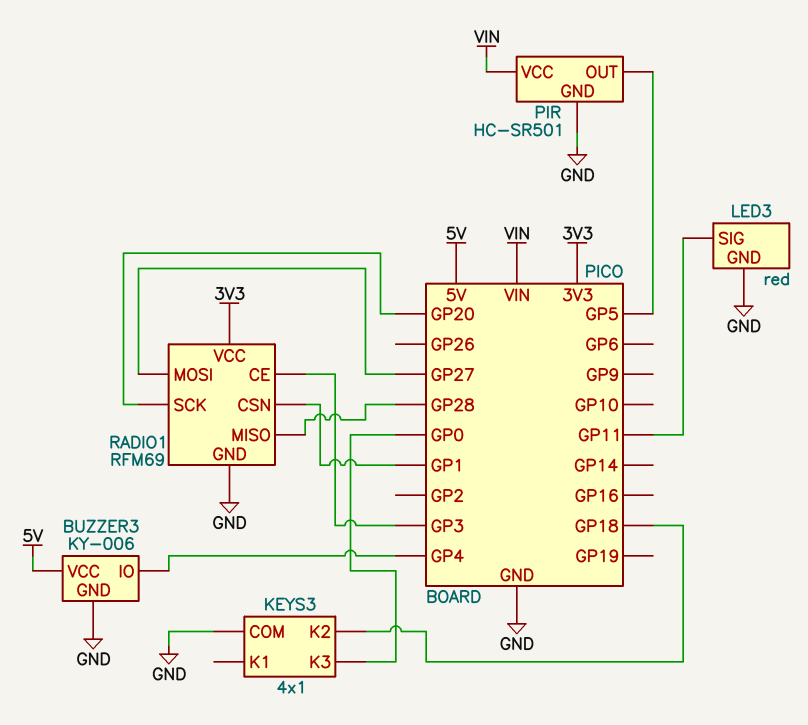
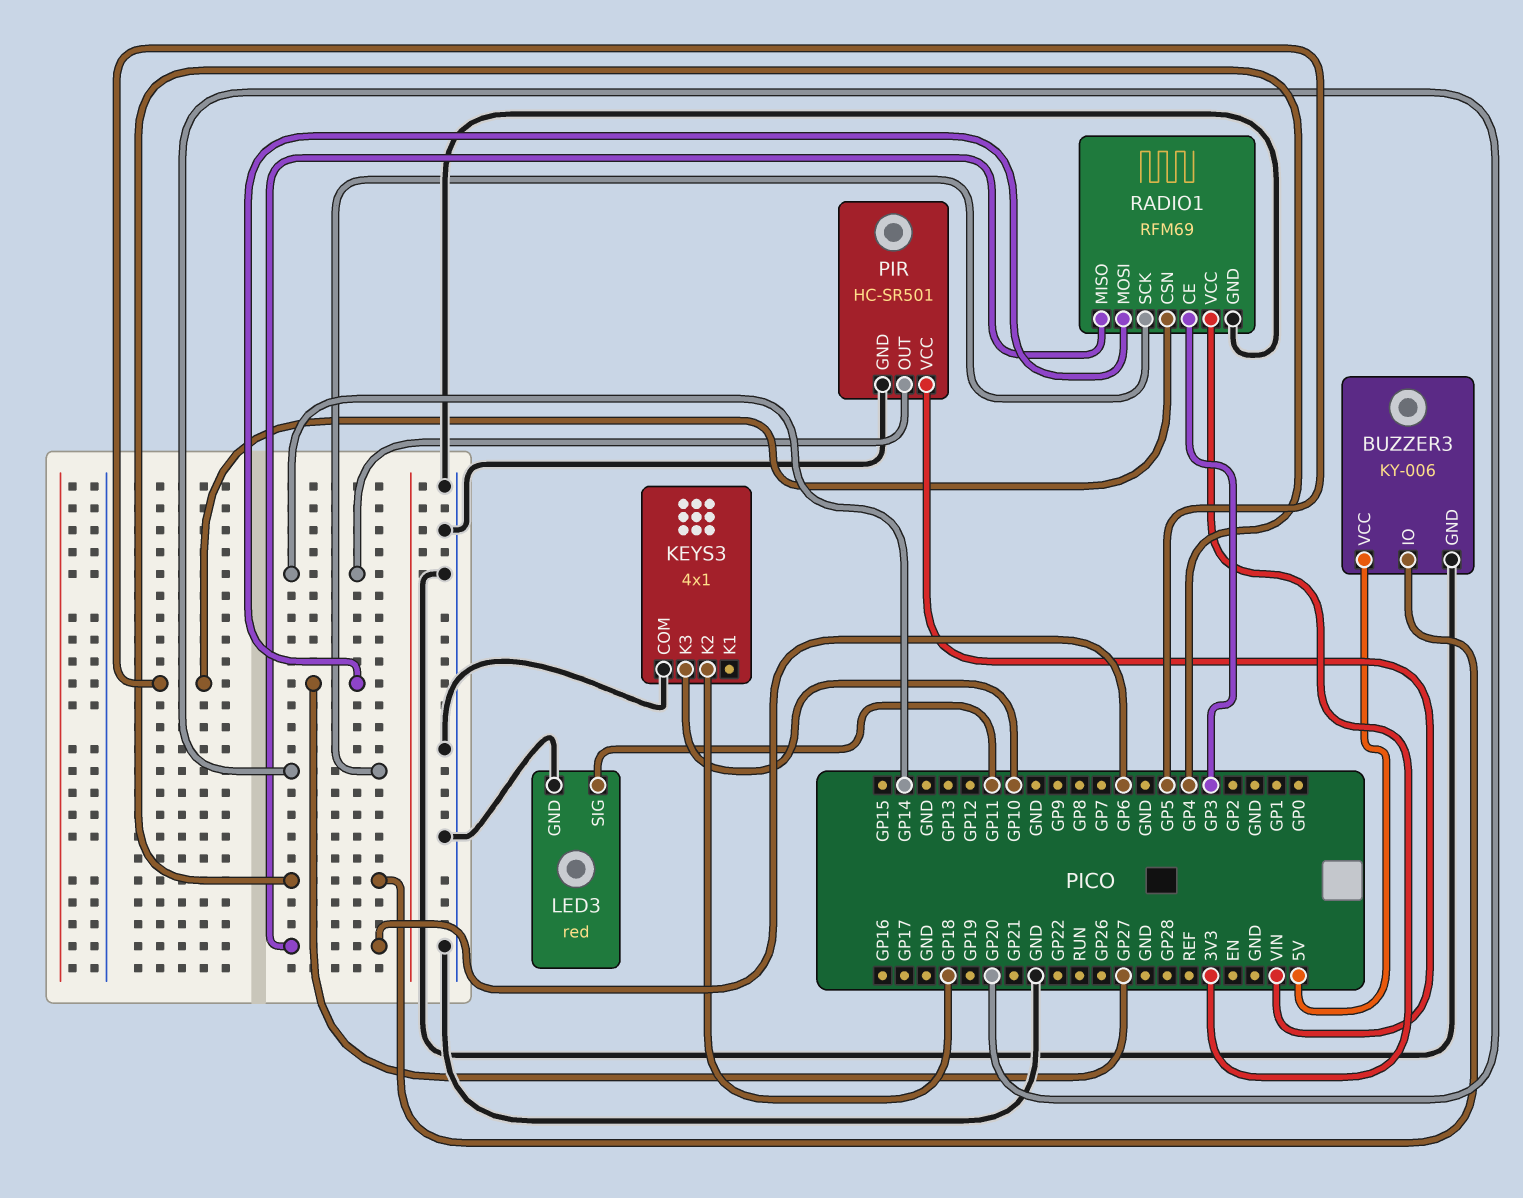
KEYS3 pin K3: GP0 -> GP10
PIR pin OUT: GP5 -> GP14
RADIO1 pin CSN: GP1 -> GP5
RADIO1 pin MISO: GP28 -> GP6

